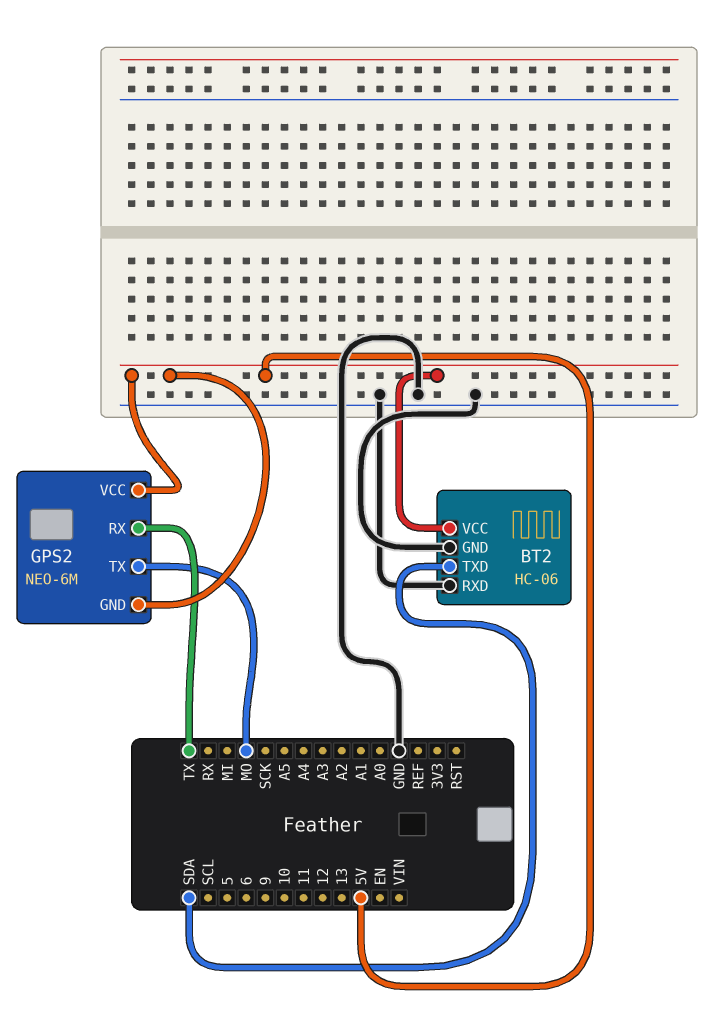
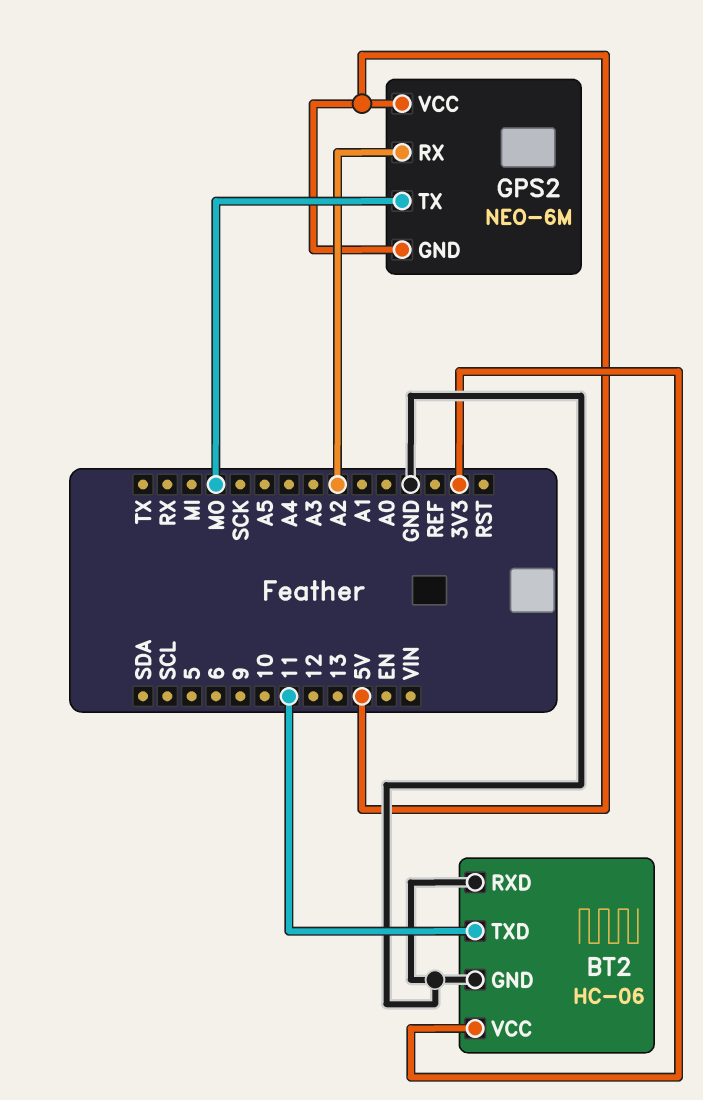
BT2 pin TXD: SDA -> 11
BT2 pin VCC: 5V -> 3V3
GPS2 pin RX: TX -> A2

